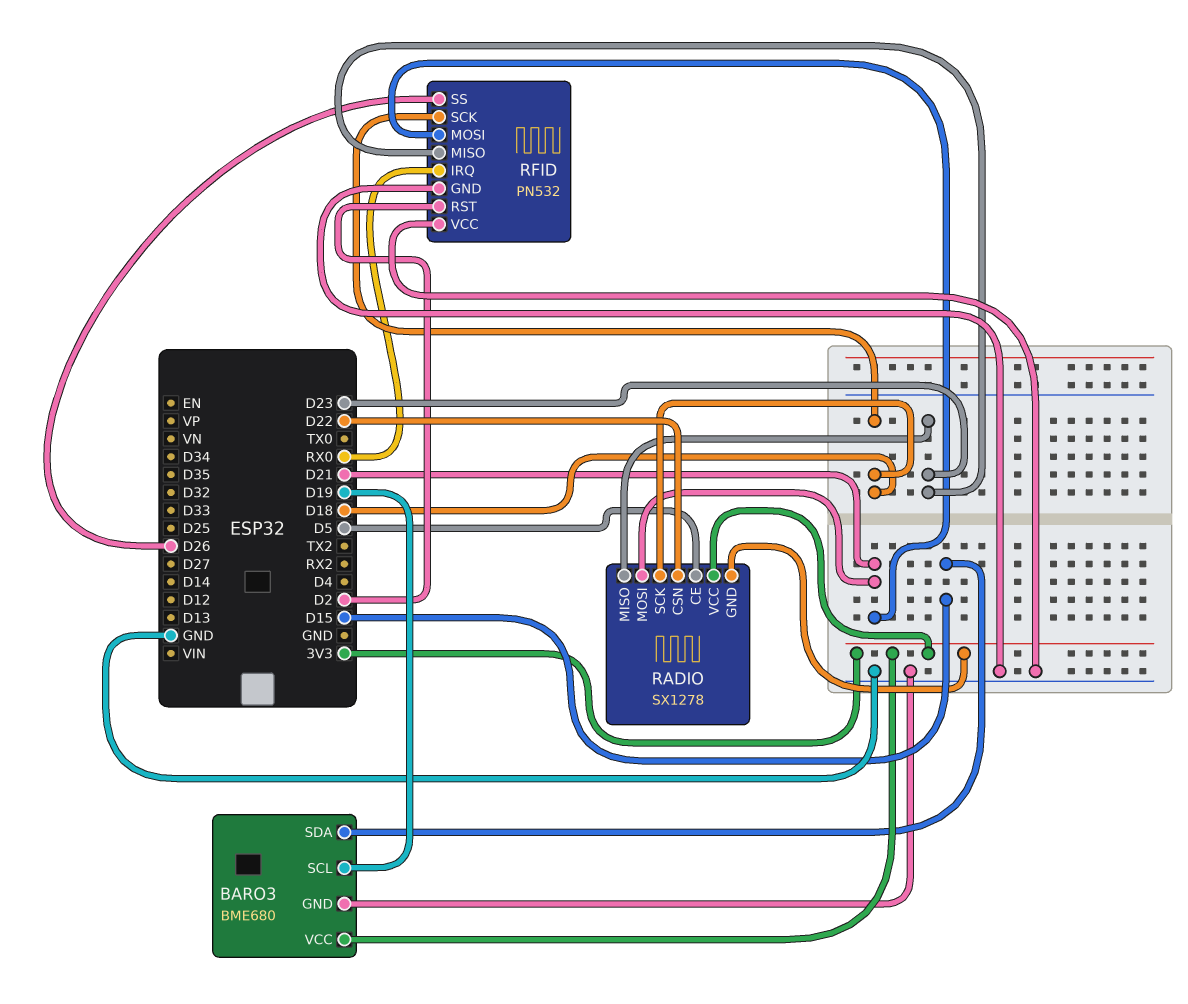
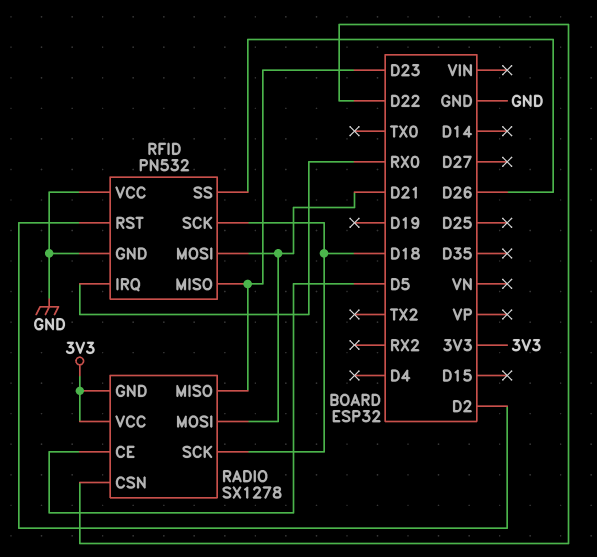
BARO3: BME680 -> none
BARO3 pin GND: GND -> none
BARO3 pin SCL: D19 -> none
BARO3 pin SDA: D15 -> none
BARO3 pin VCC: 3V3 -> none

